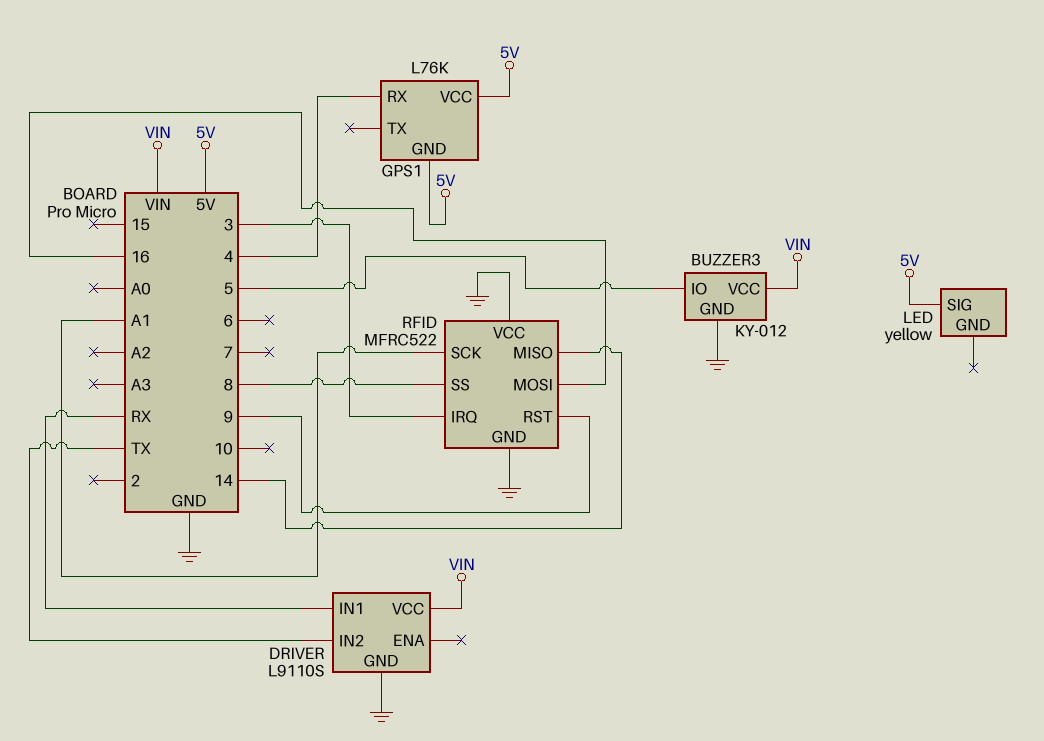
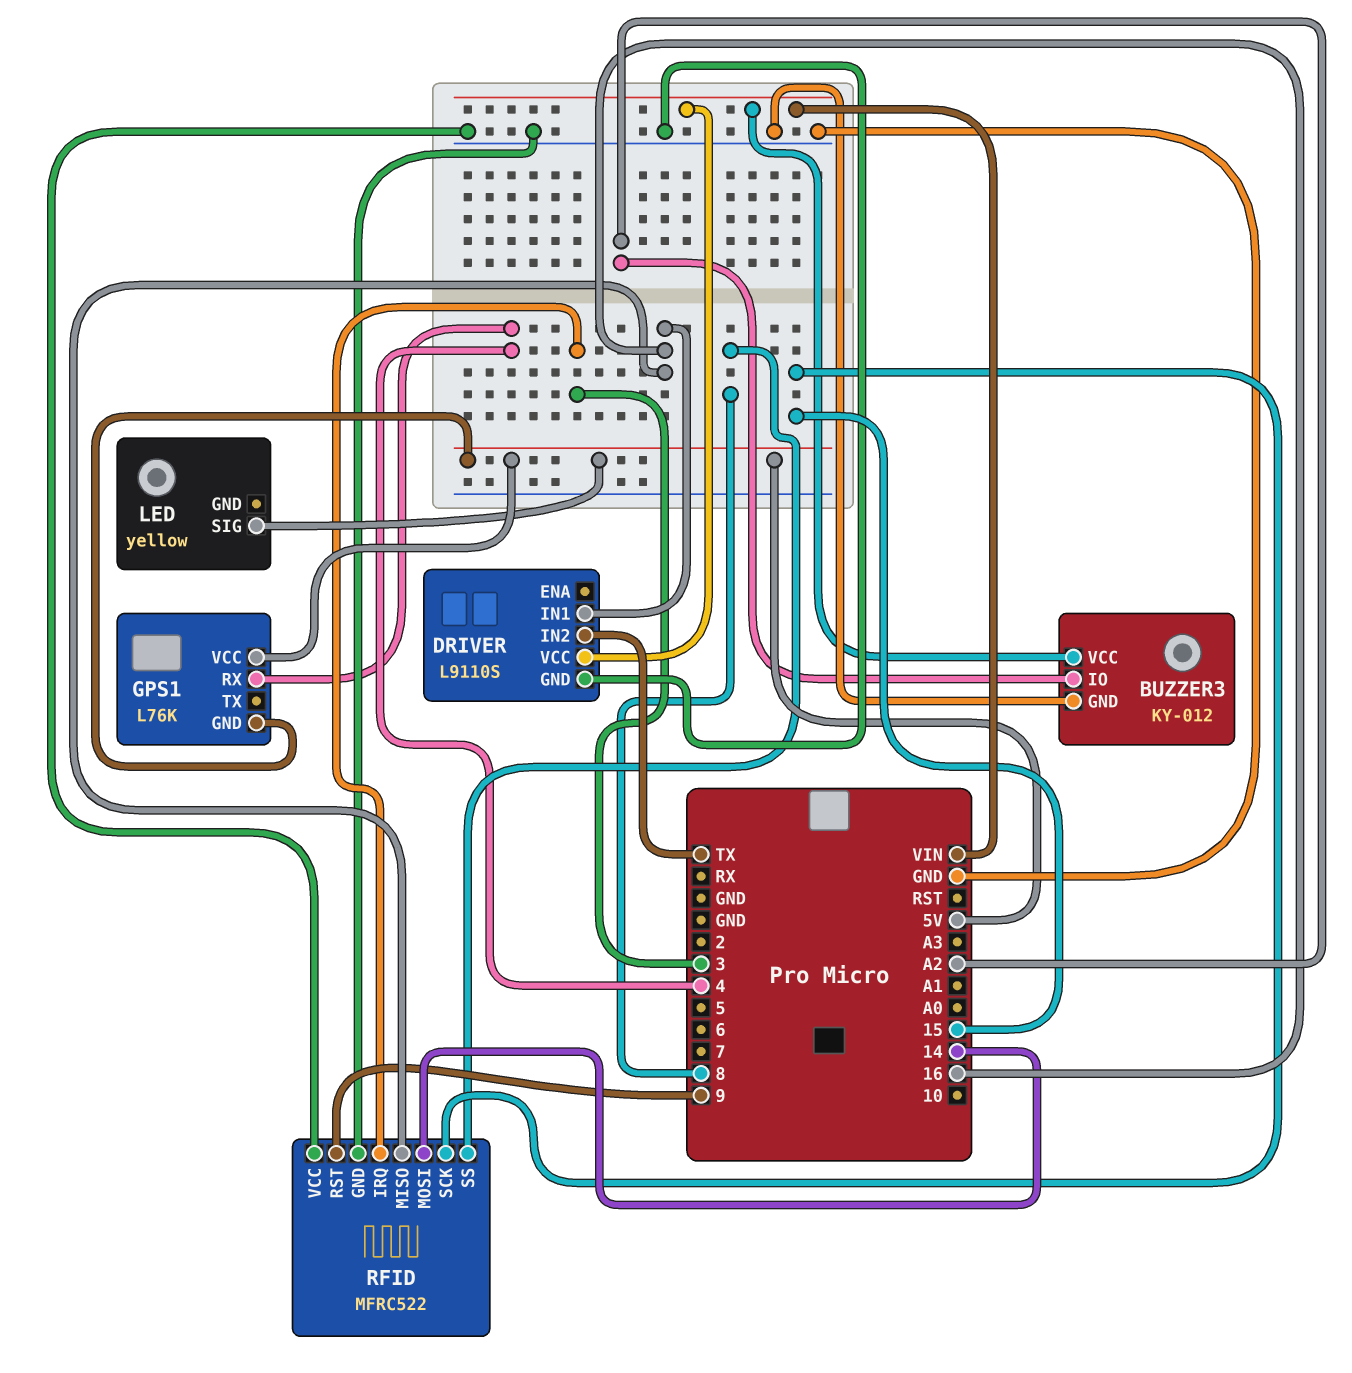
BUZZER3 pin IO: 5 -> A2
DRIVER pin IN1: RX -> 16
RFID pin MISO: 14 -> 16
RFID pin MOSI: 16 -> 14
RFID pin SCK: A1 -> 15

